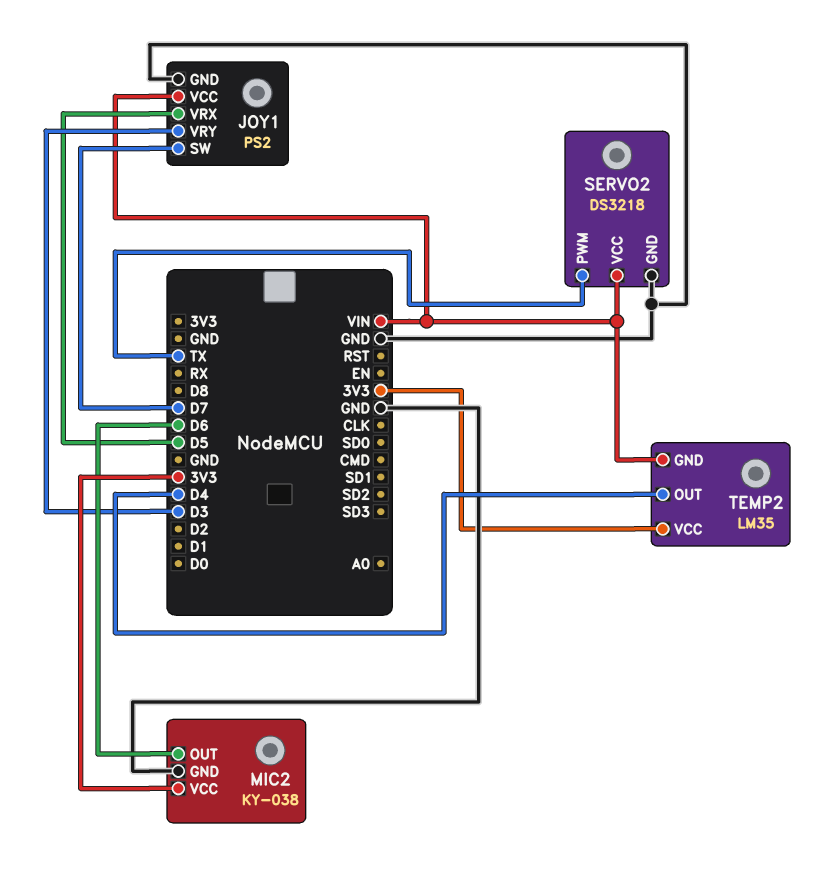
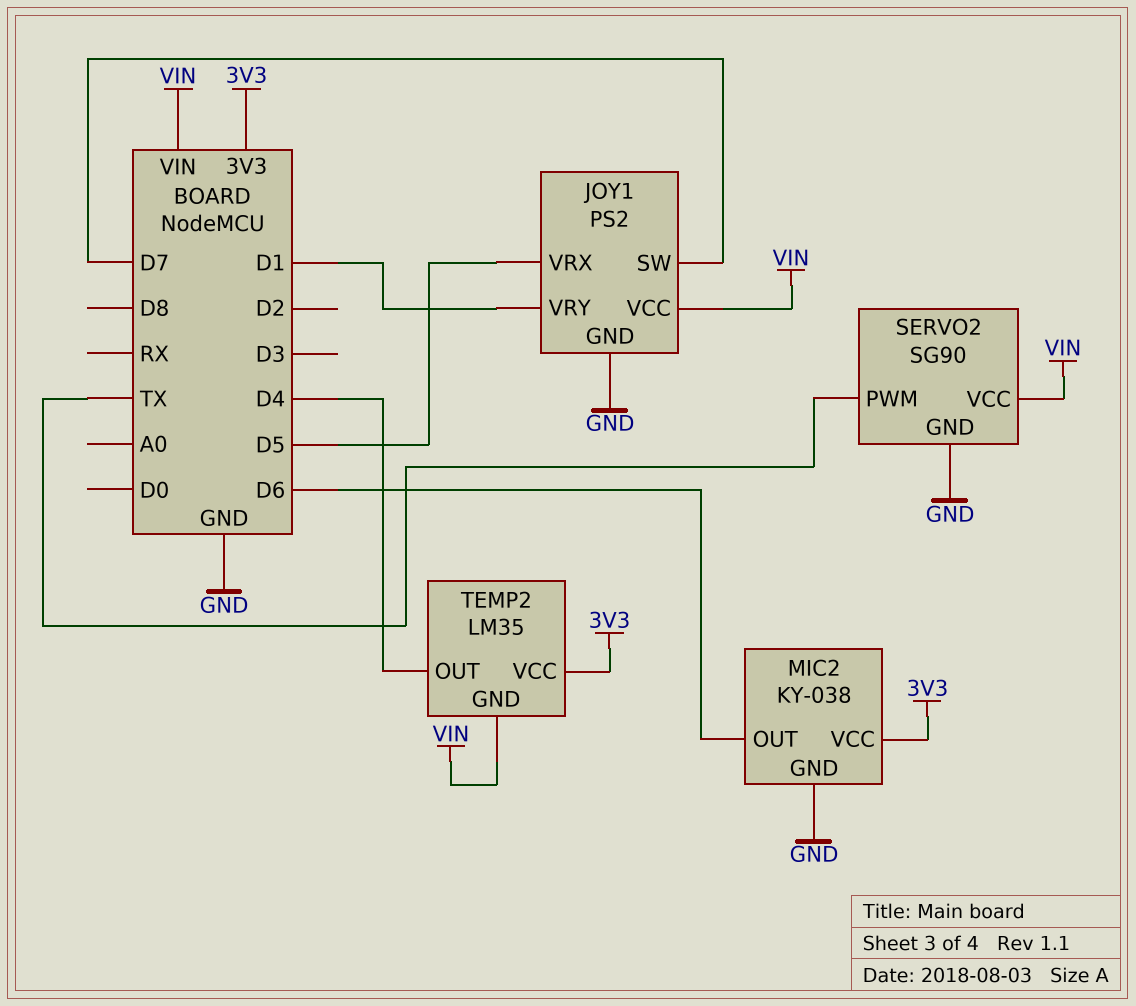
JOY1 pin VRY: D3 -> D1
SERVO2: DS3218 -> SG90

